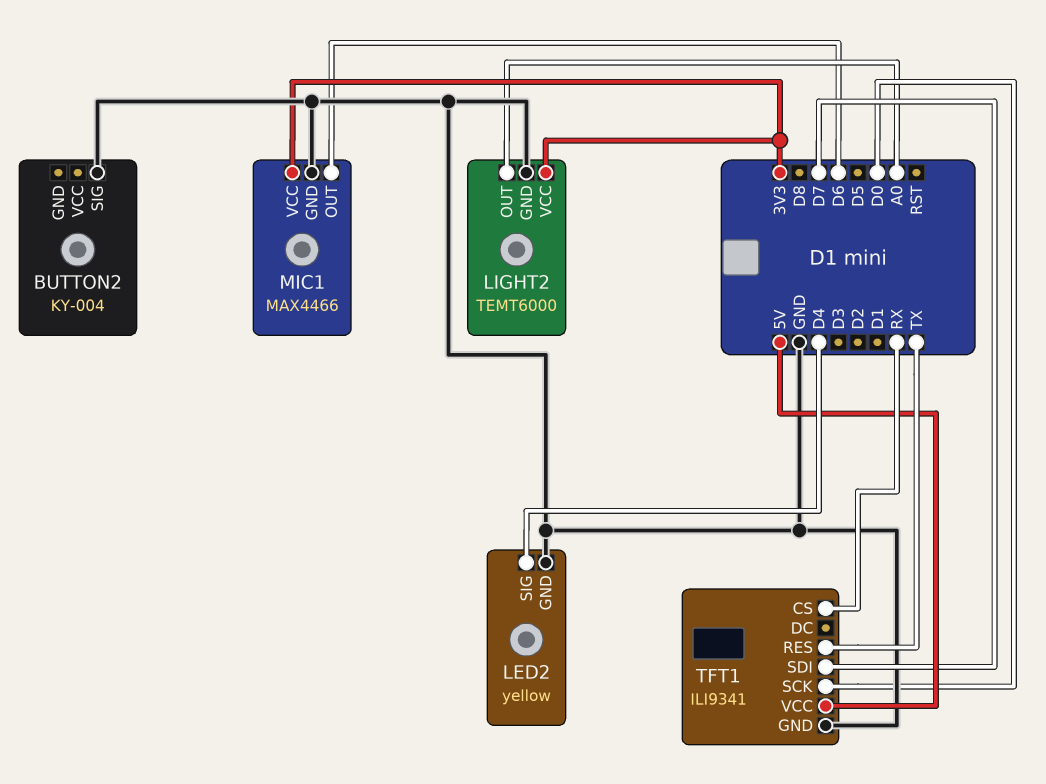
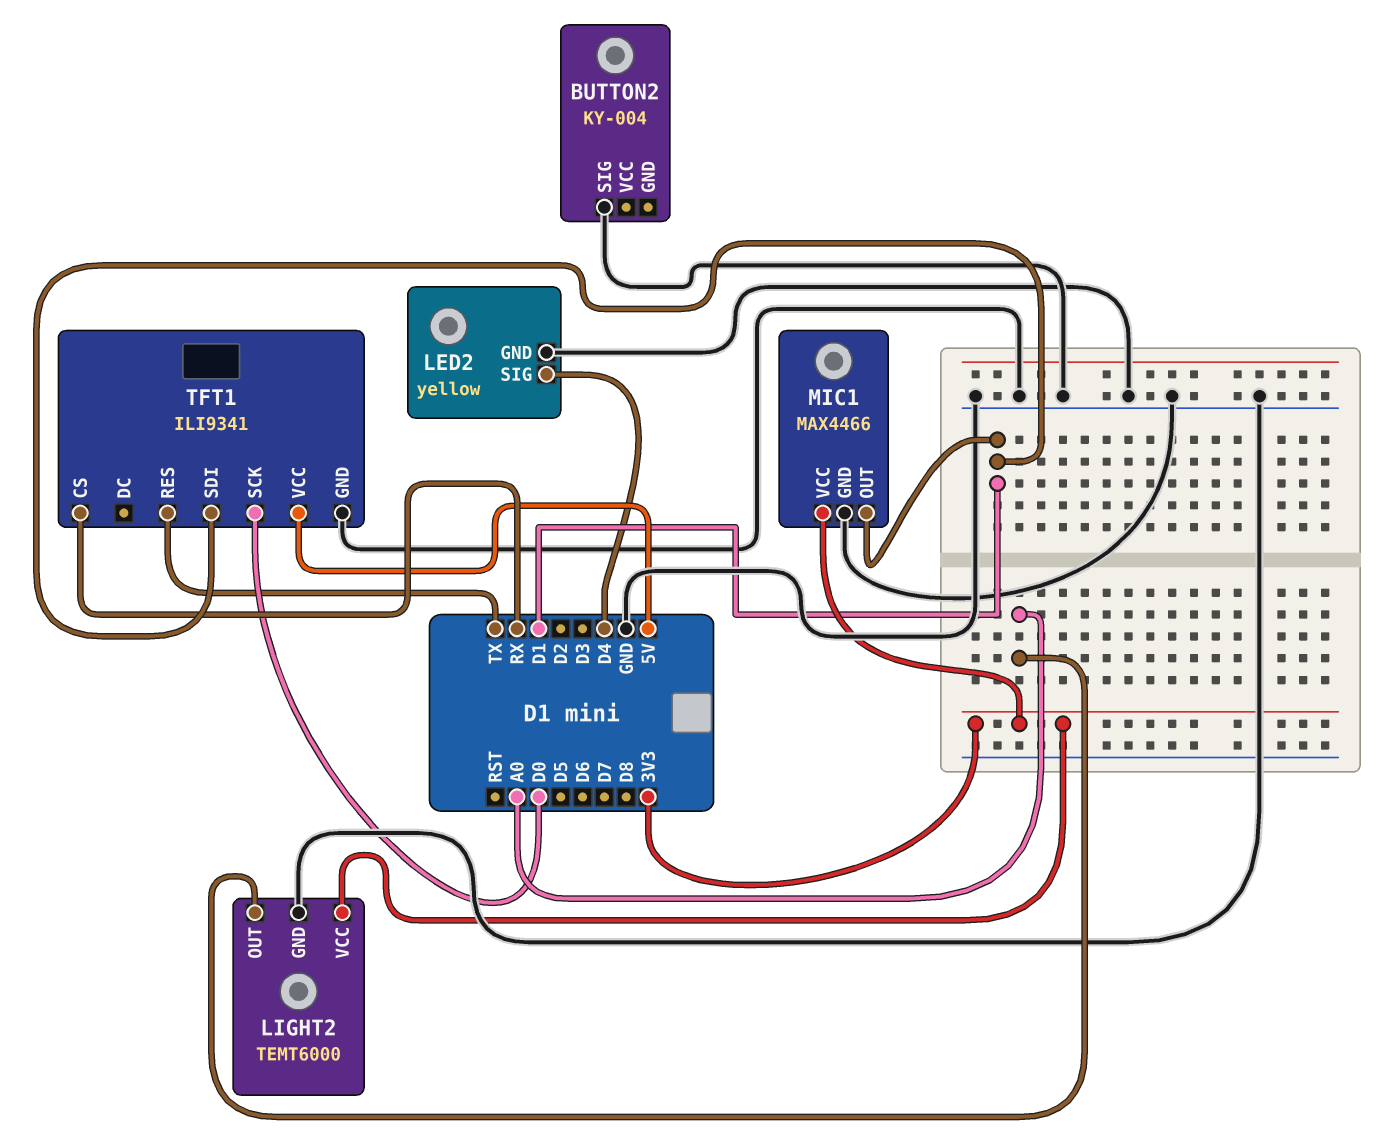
MIC1 pin OUT: D6 -> D1
TFT1 pin SDI: D7 -> D1

